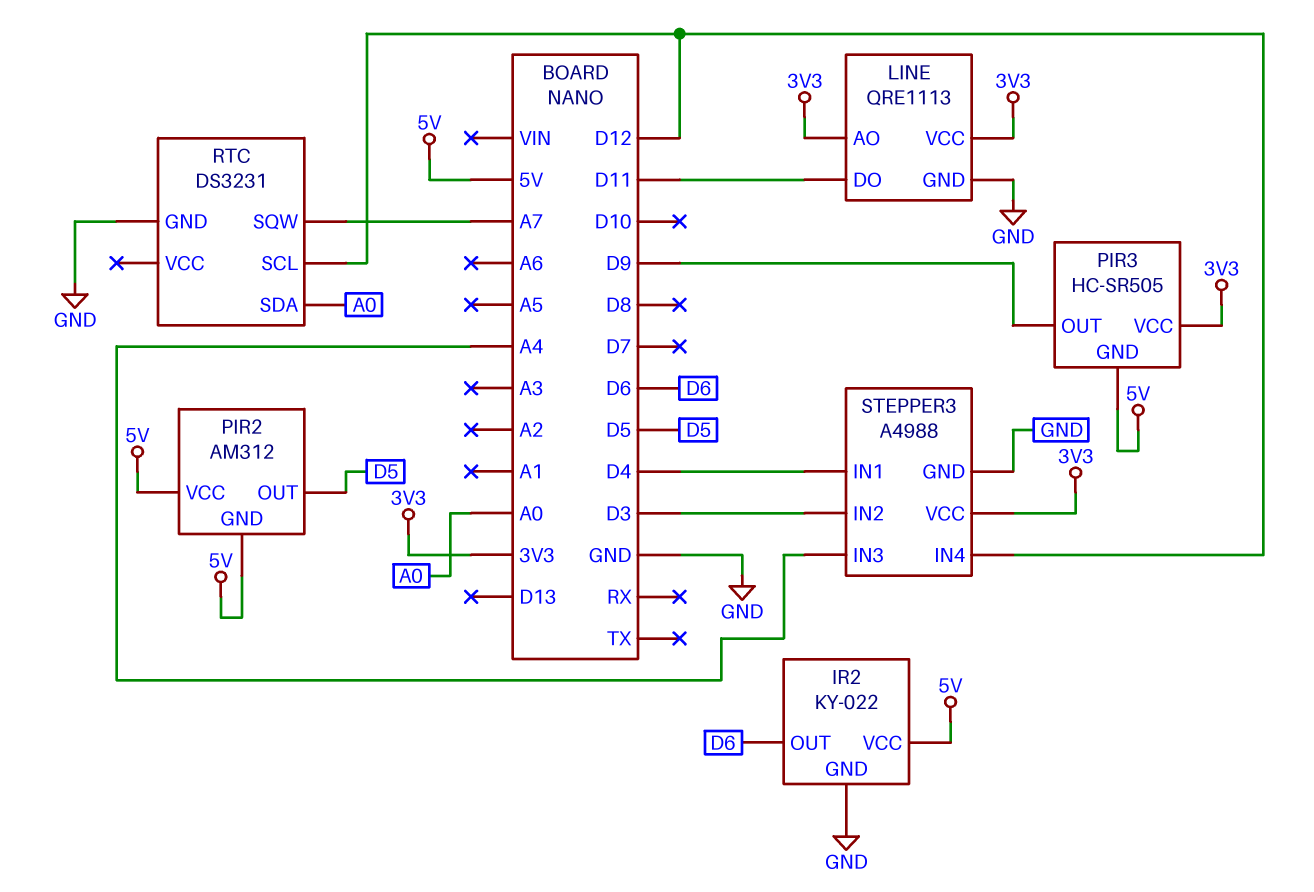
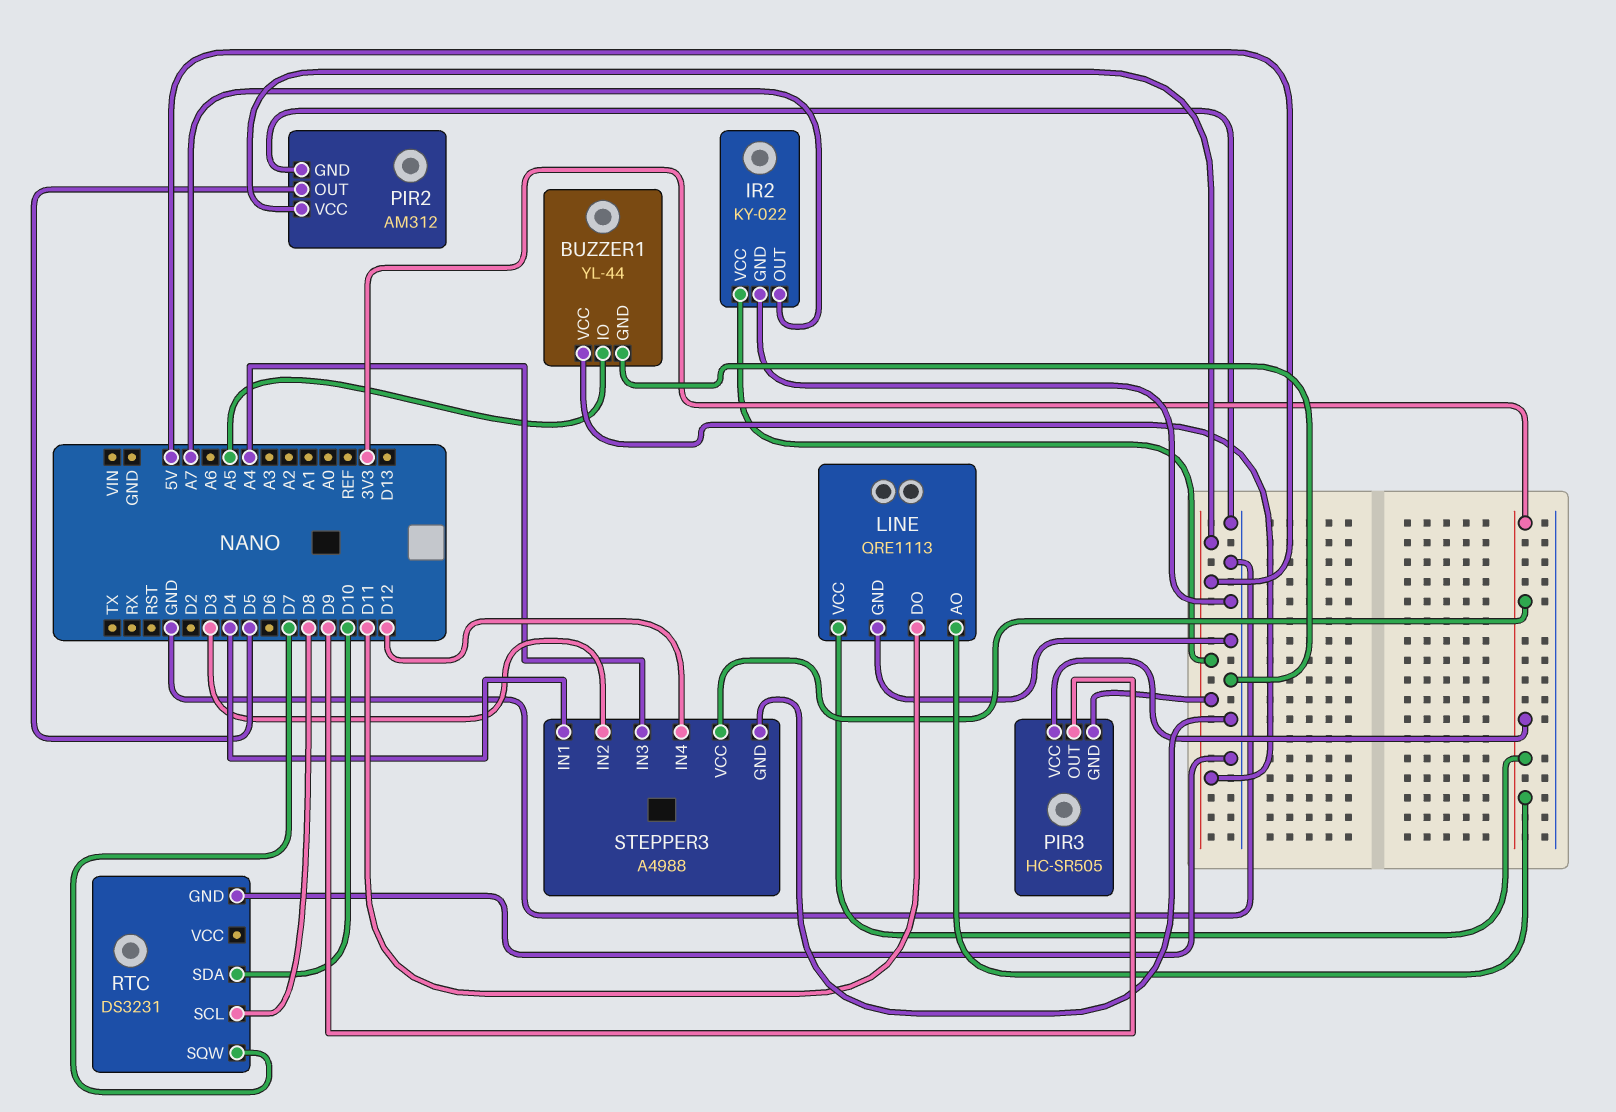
BUZZER1: none -> YL-44
BUZZER1 pin GND: none -> GND
BUZZER1 pin IO: none -> A5
BUZZER1 pin VCC: none -> 5V
IR2 pin OUT: D6 -> A7
PIR2 pin GND: 5V -> GND
RTC pin SCL: D12 -> D8
RTC pin SDA: A0 -> D10
RTC pin SQW: A7 -> D7

